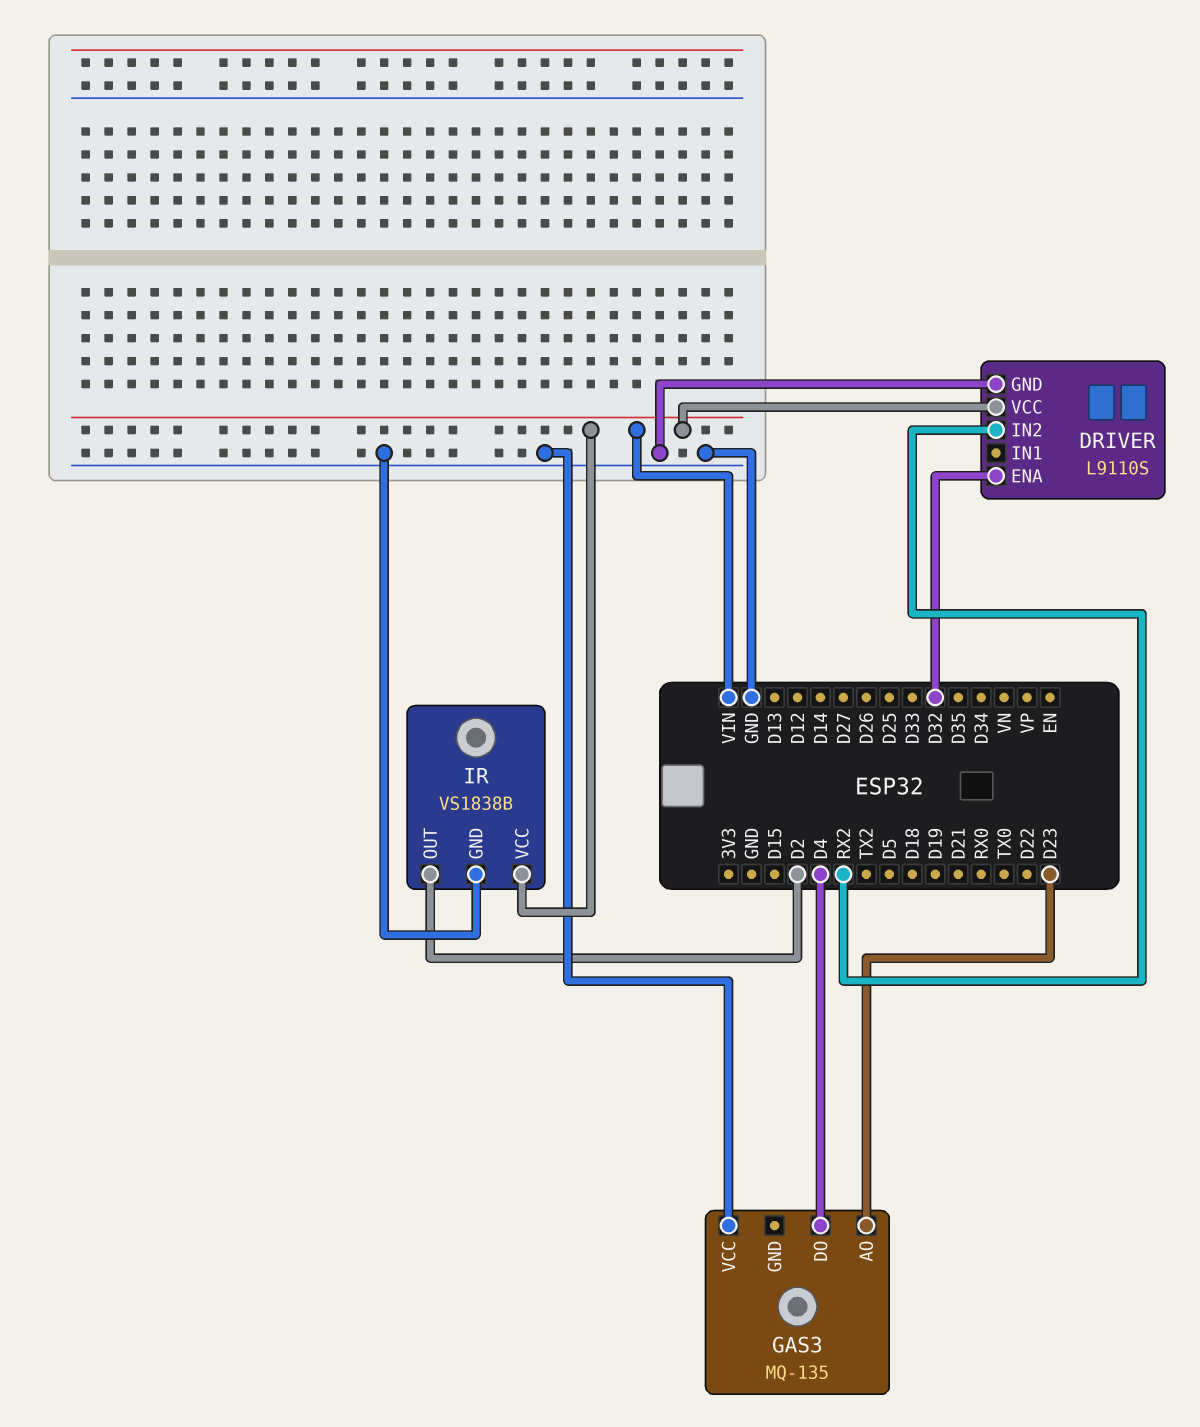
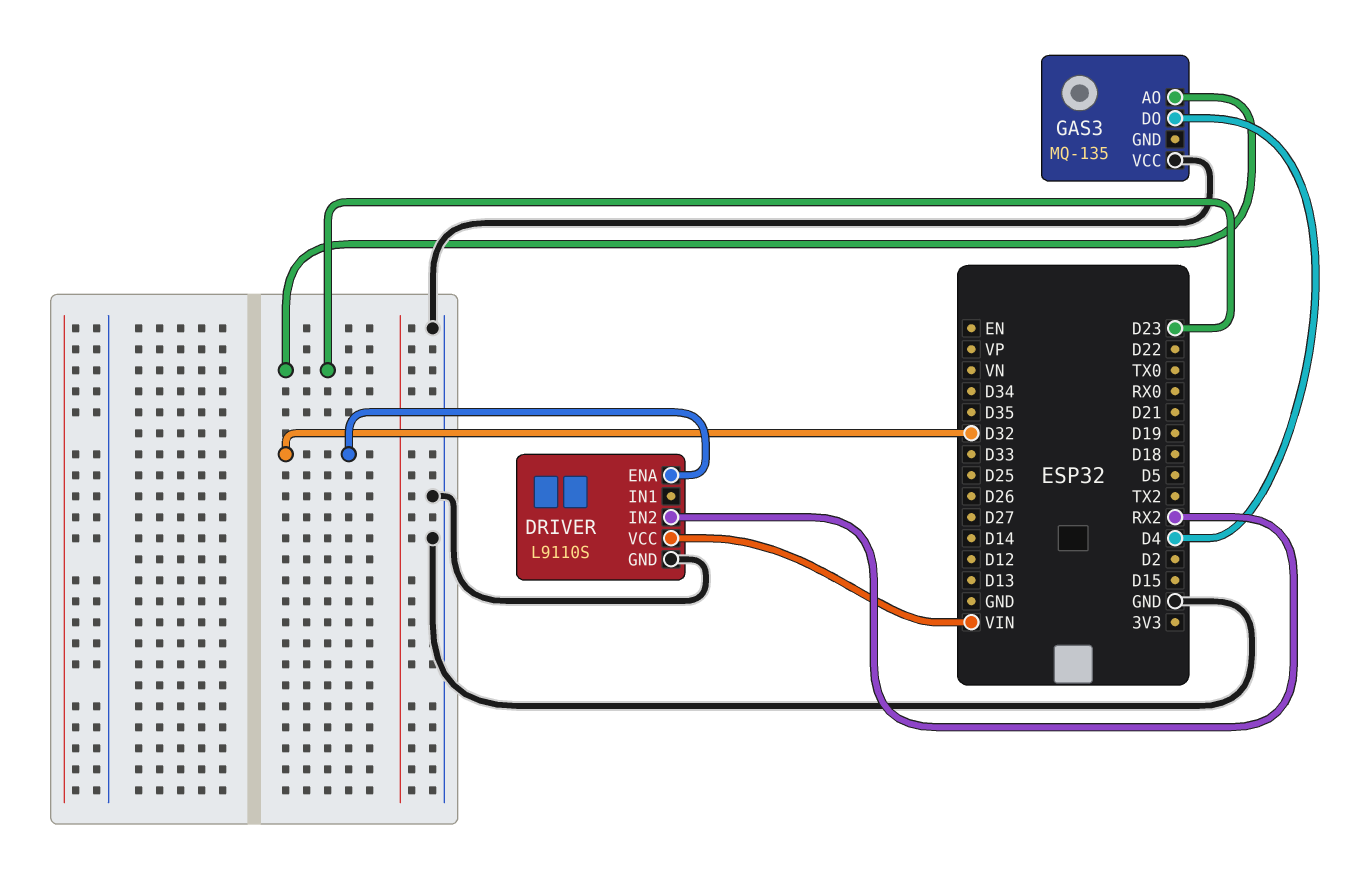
IR: VS1838B -> none
IR pin GND: GND -> none
IR pin OUT: D2 -> none
IR pin VCC: VIN -> none

